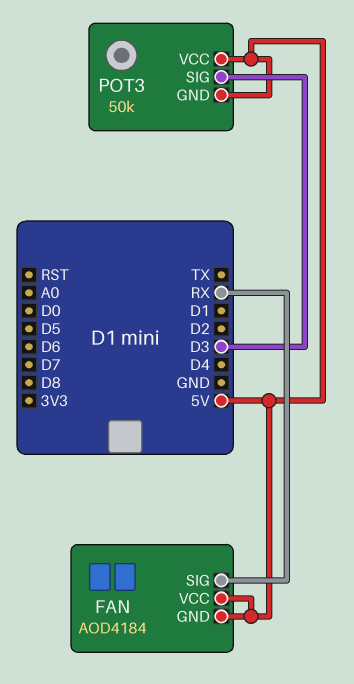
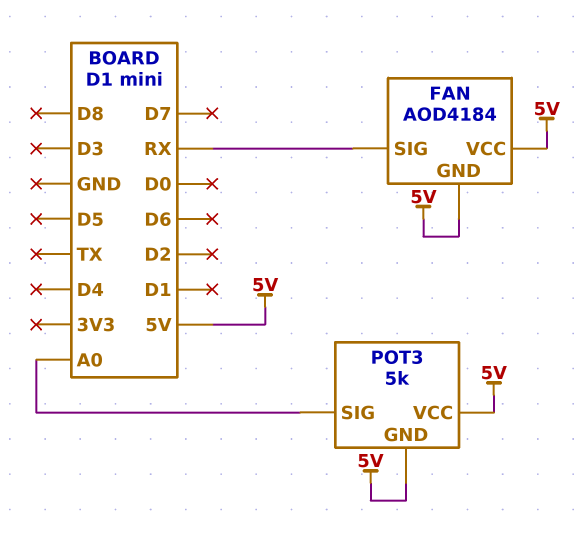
POT3: 50k -> 5k
POT3 pin SIG: D3 -> A0

